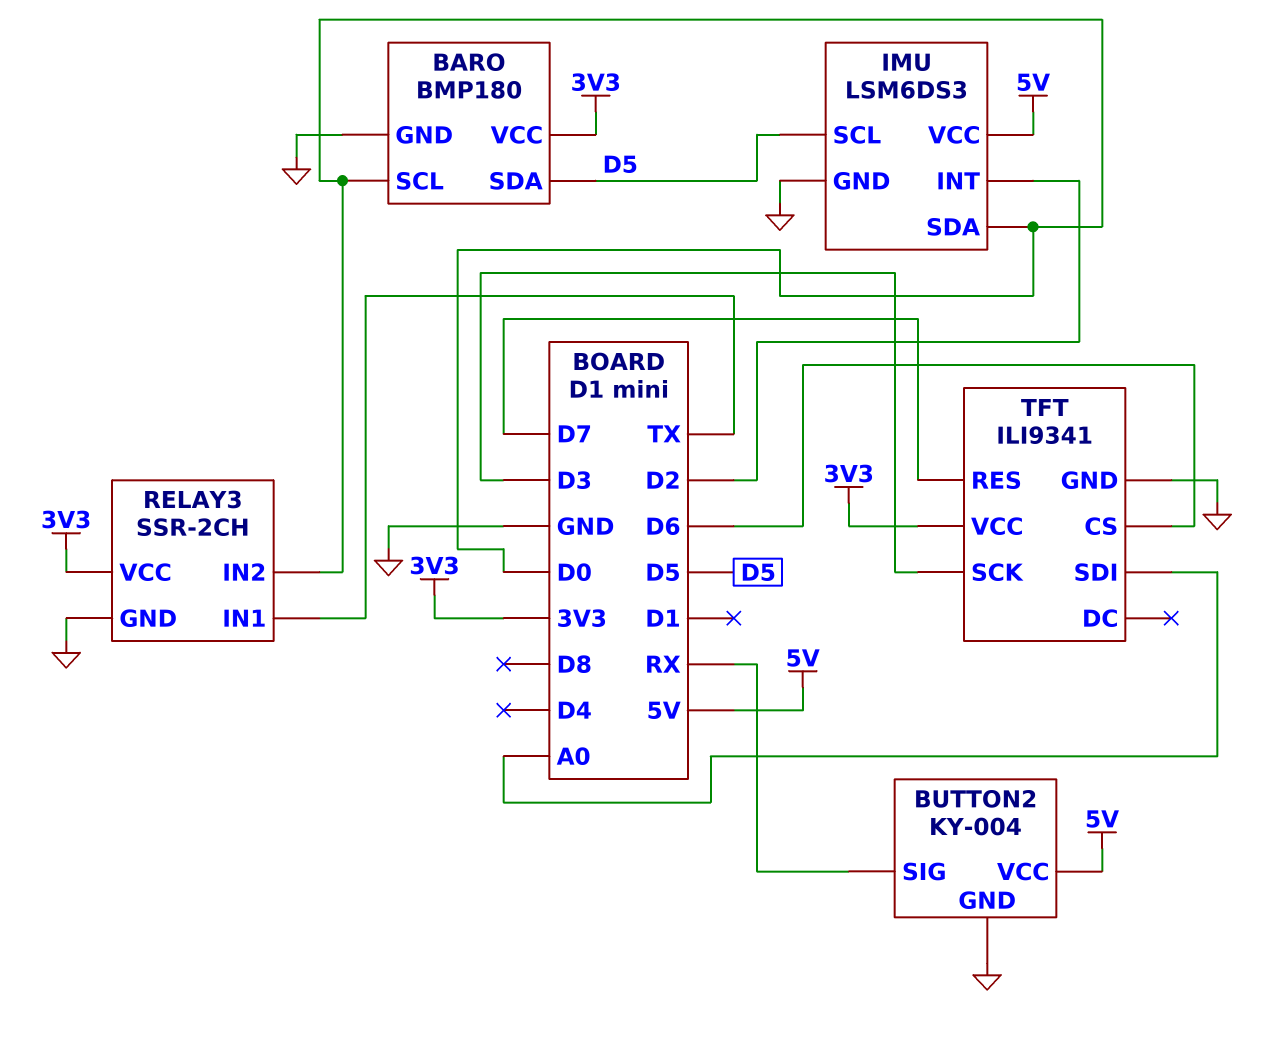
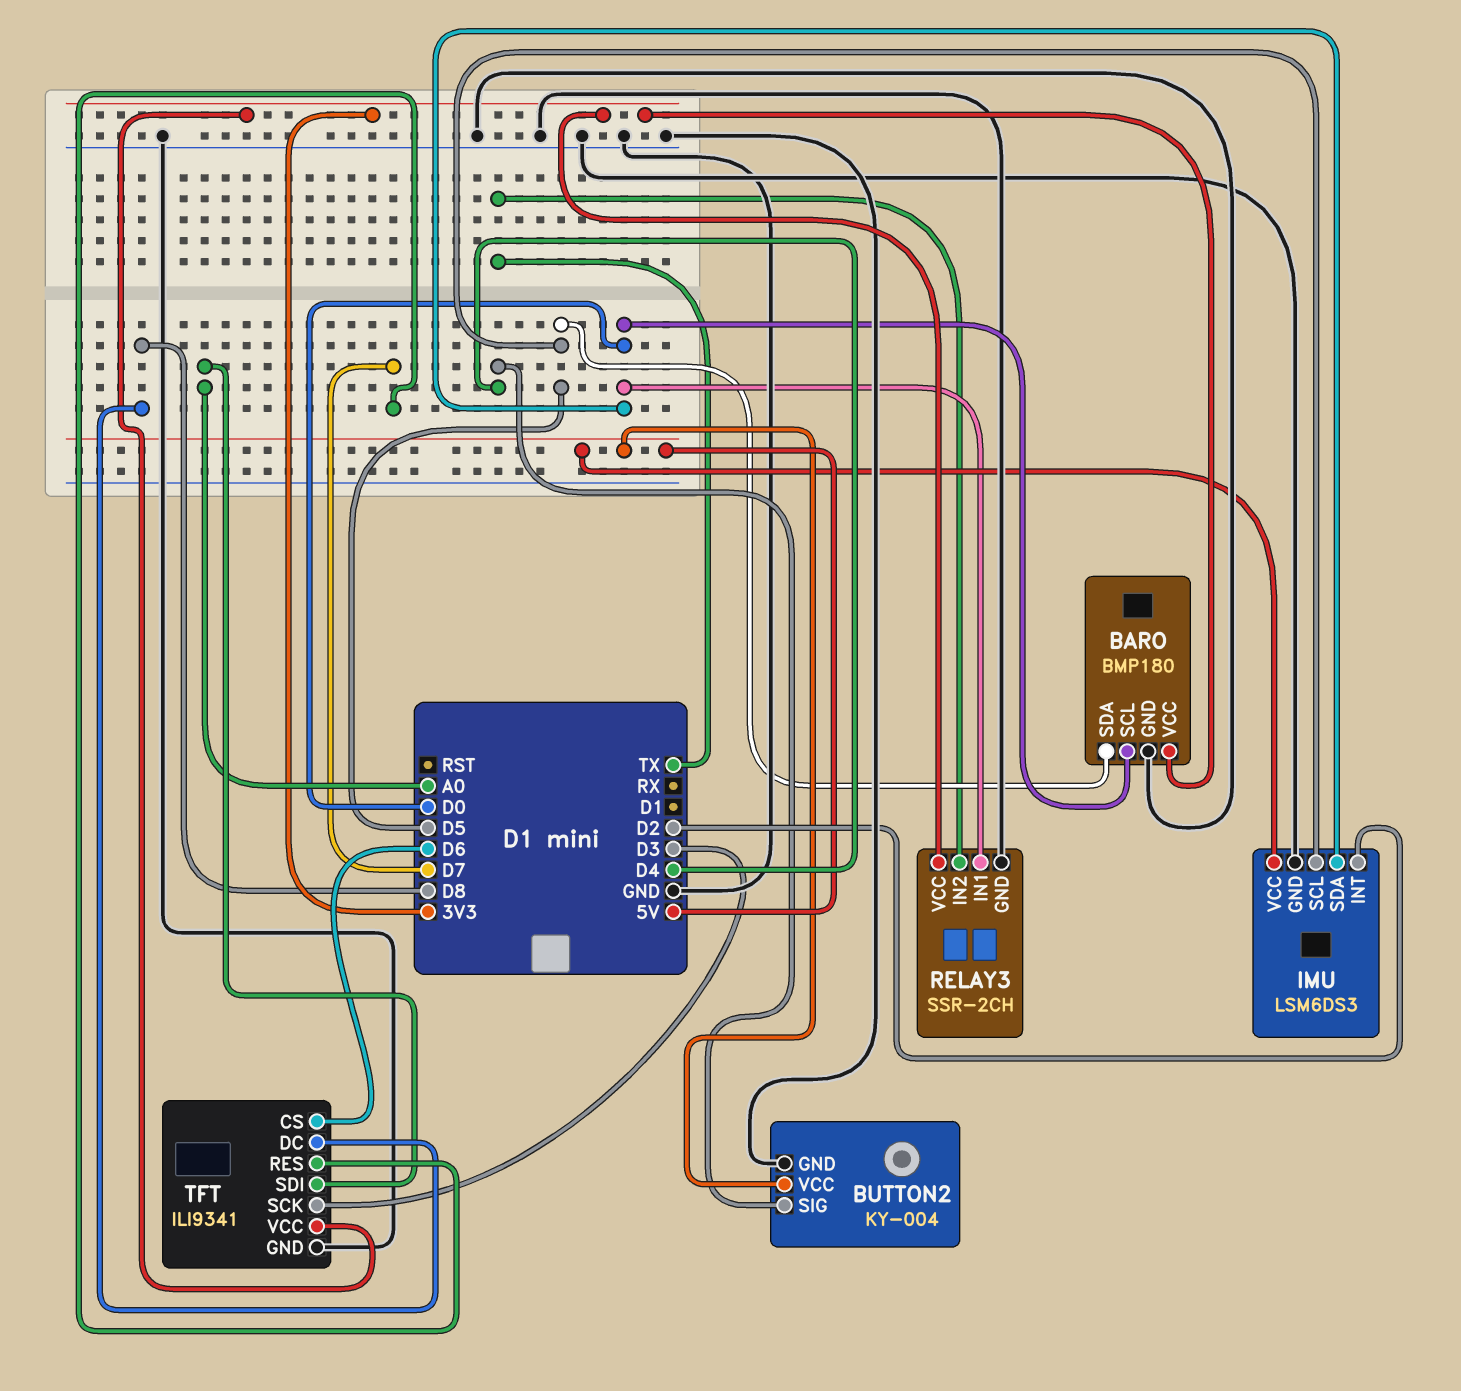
BUTTON2 pin SIG: RX -> D4
RELAY3 pin IN1: TX -> D0
RELAY3 pin IN2: D0 -> TX
TFT pin DC: none -> D8

